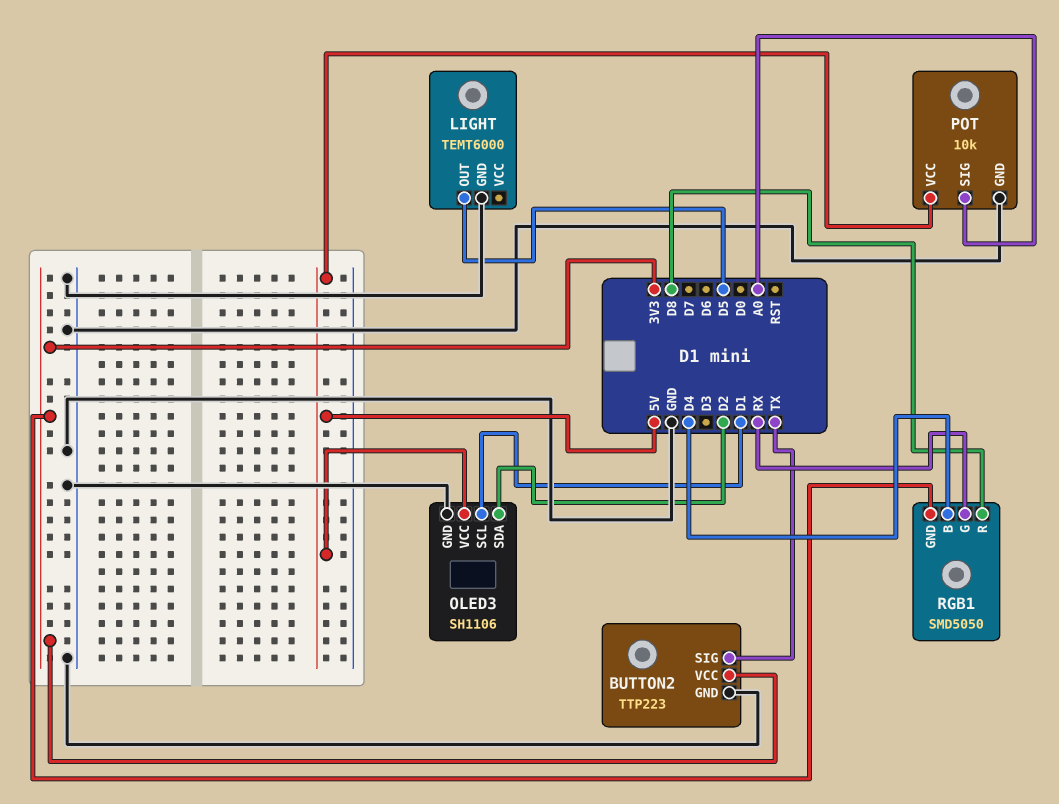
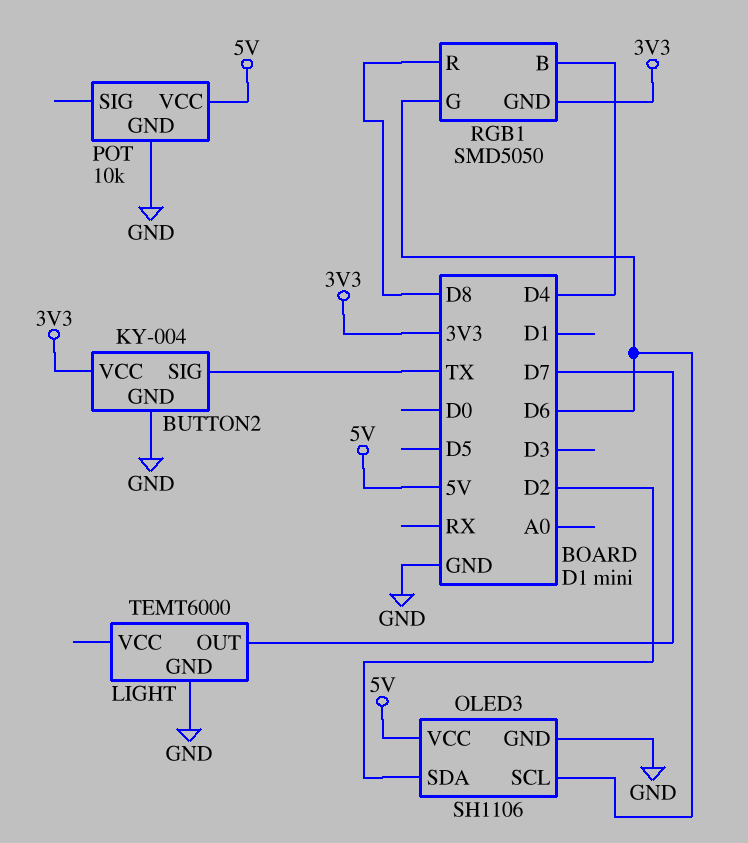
BUTTON2: TTP223 -> KY-004
LIGHT pin OUT: D5 -> D7
OLED3 pin SCL: D1 -> D6
POT pin SIG: A0 -> none
RGB1 pin G: RX -> D6

